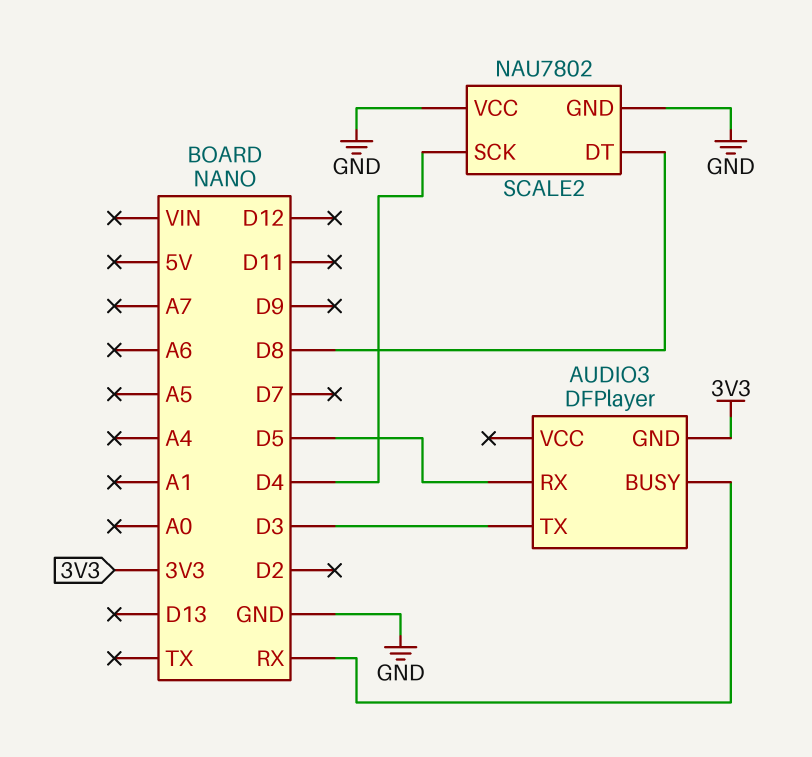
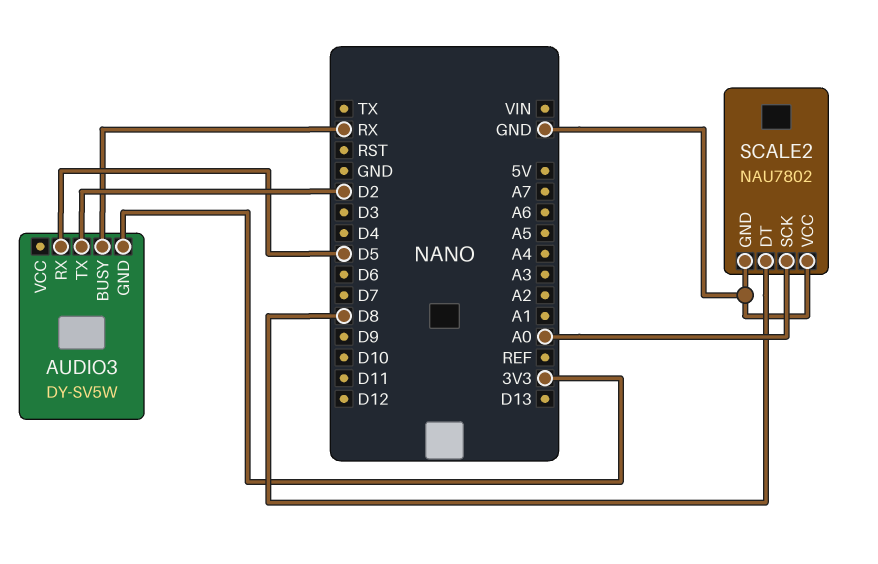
AUDIO3: DFPlayer -> DY-SV5W
AUDIO3 pin TX: D3 -> D2
SCALE2 pin SCK: D4 -> A0

